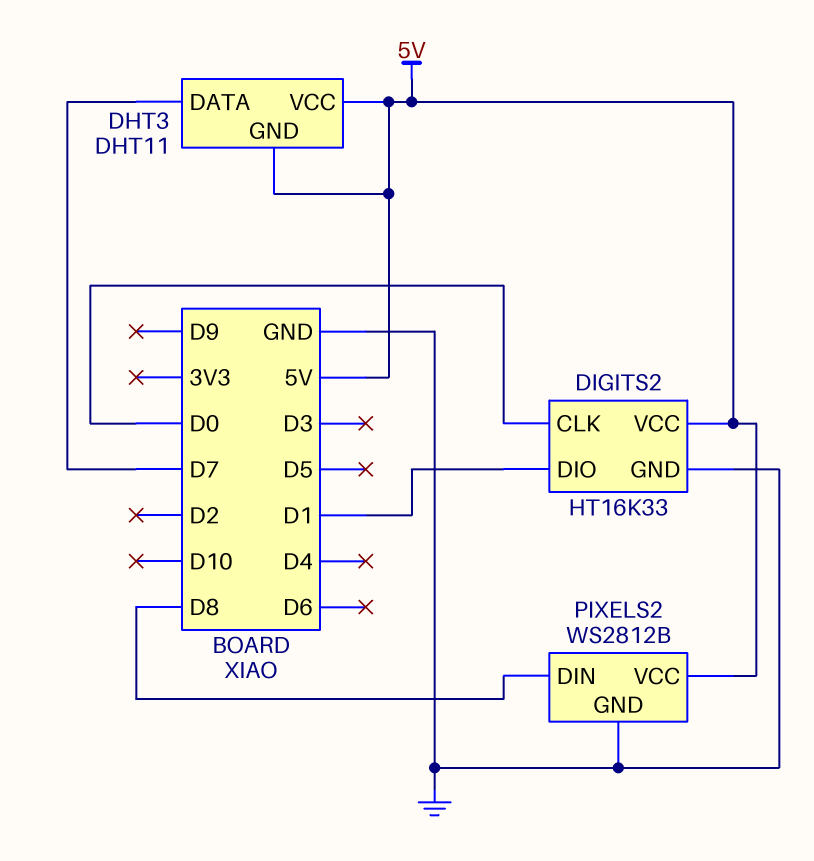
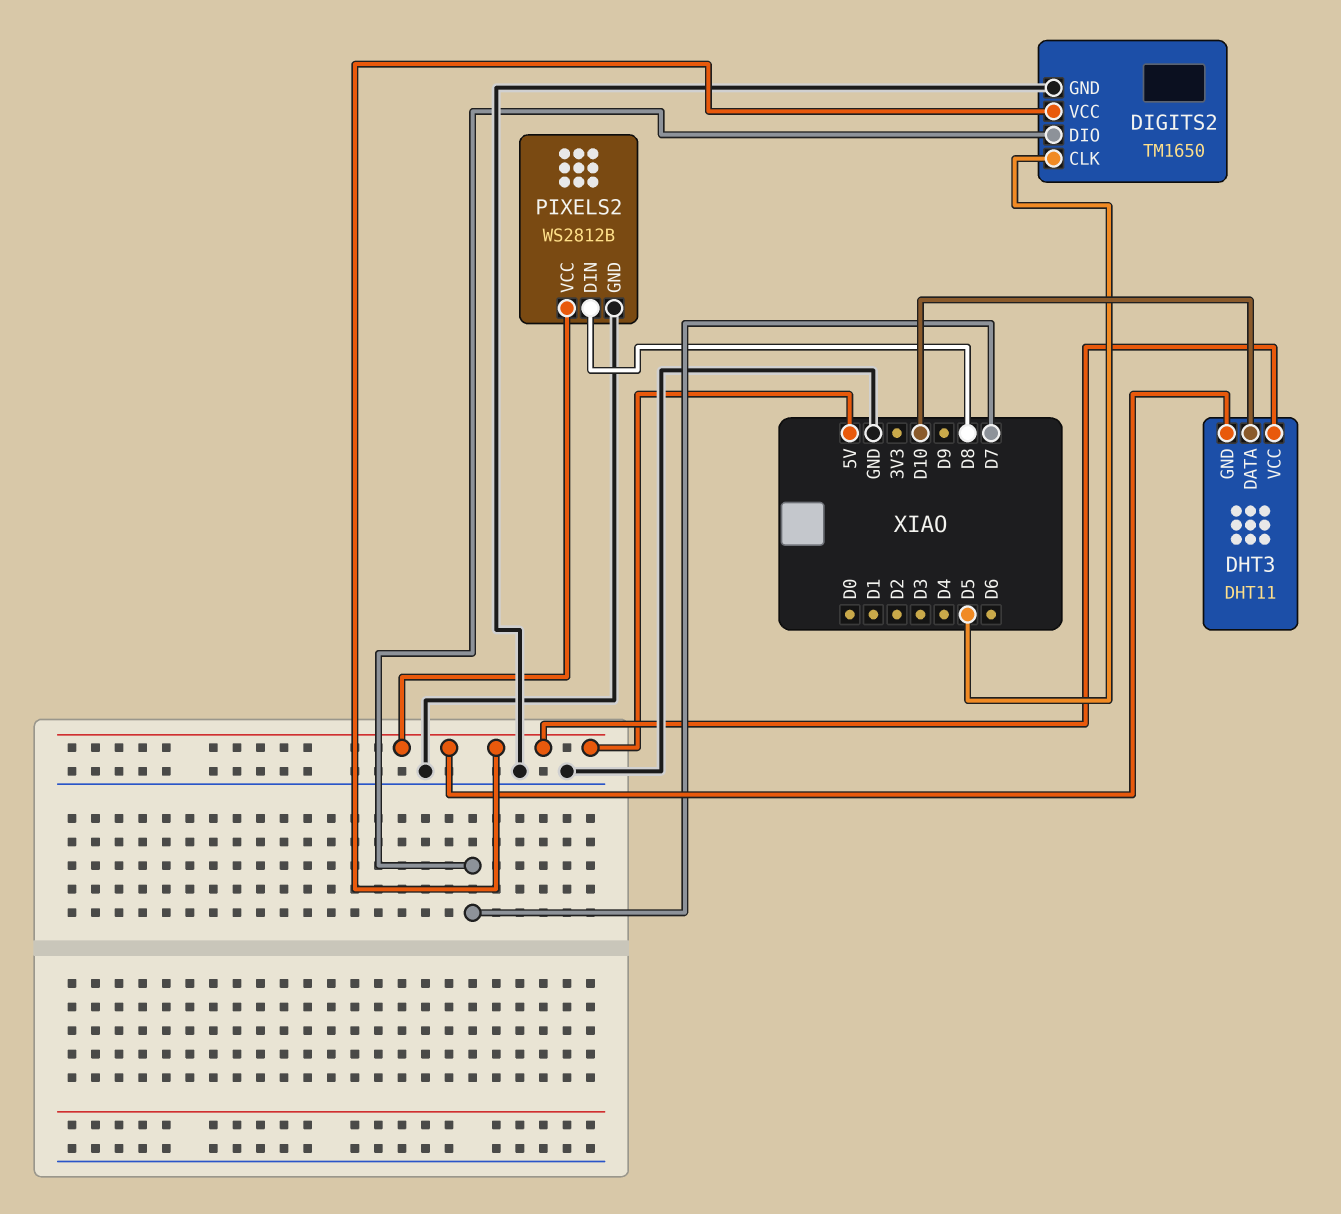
DHT3 pin DATA: D7 -> D10
DIGITS2: HT16K33 -> TM1650
DIGITS2 pin CLK: D0 -> D5
DIGITS2 pin DIO: D1 -> D7

